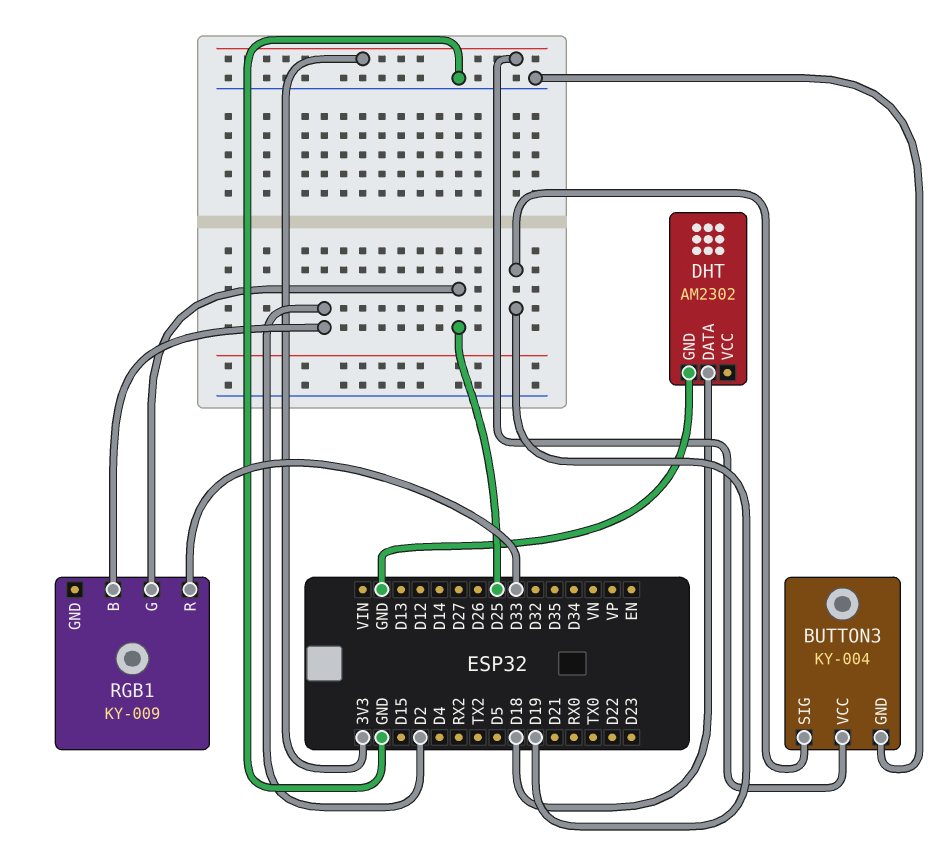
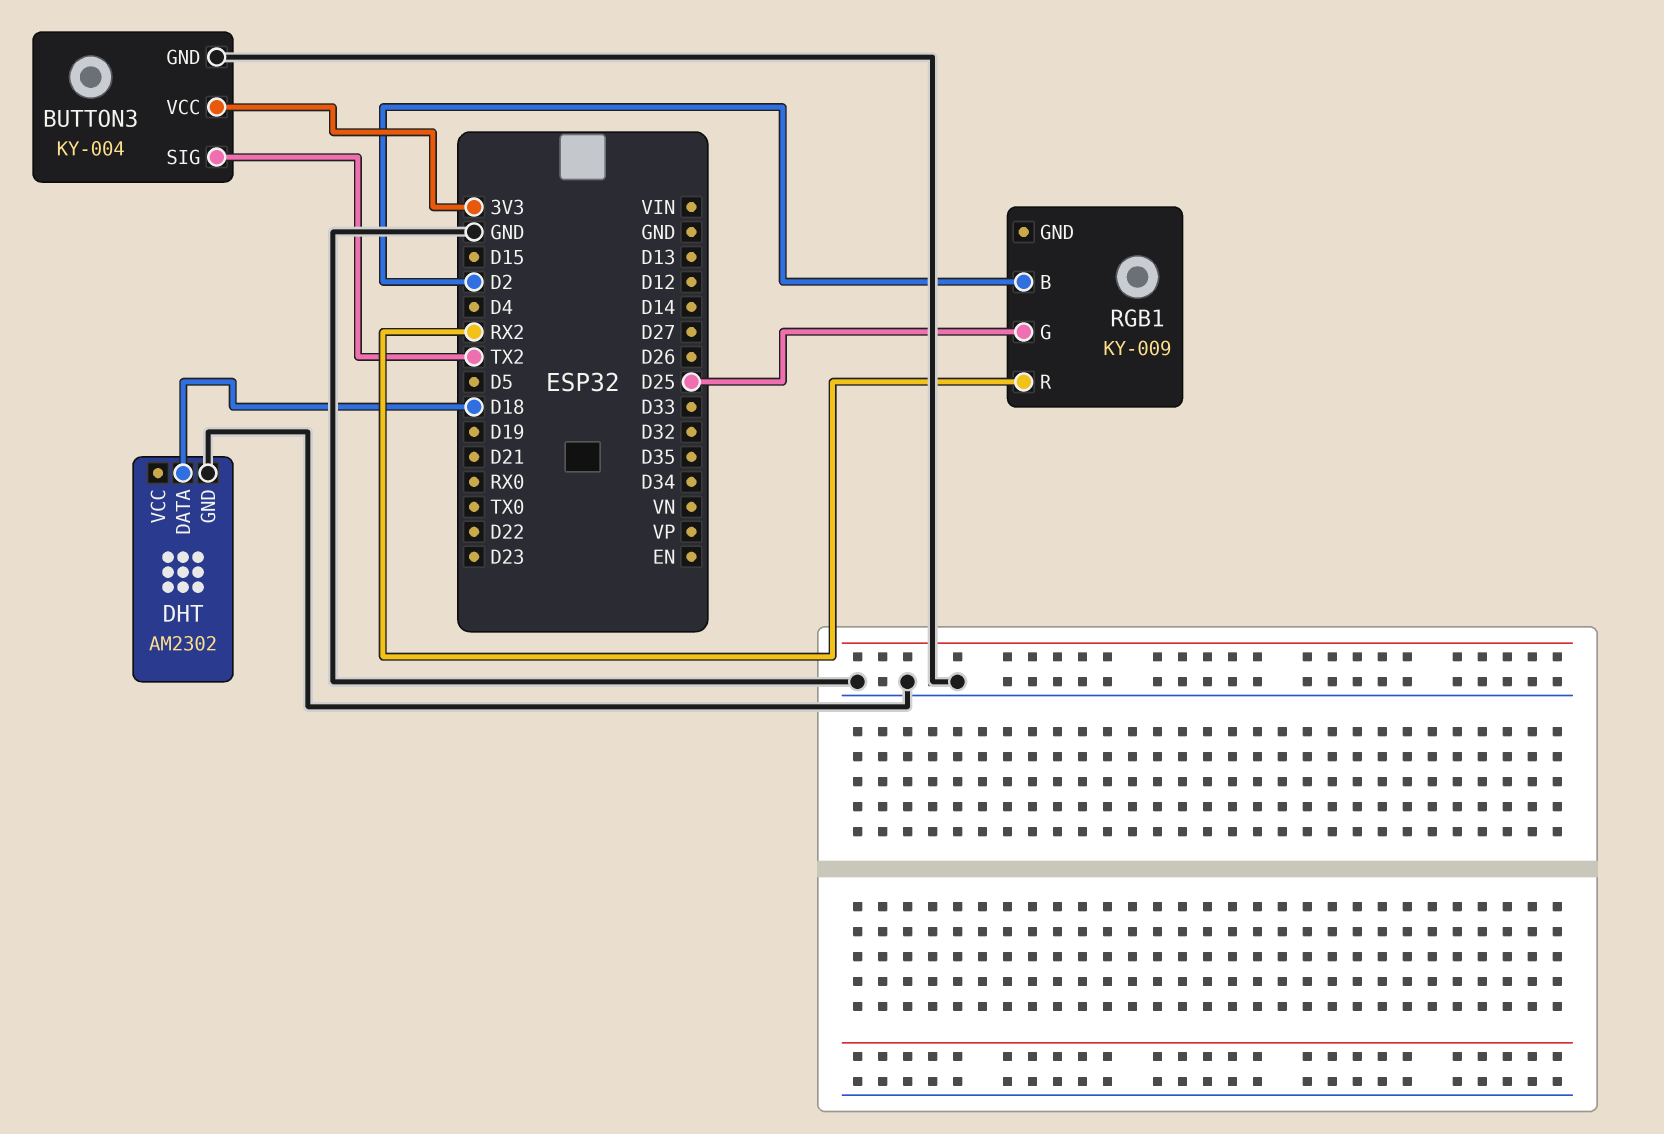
BUTTON3 pin SIG: D19 -> TX2
RGB1 pin R: D33 -> RX2

